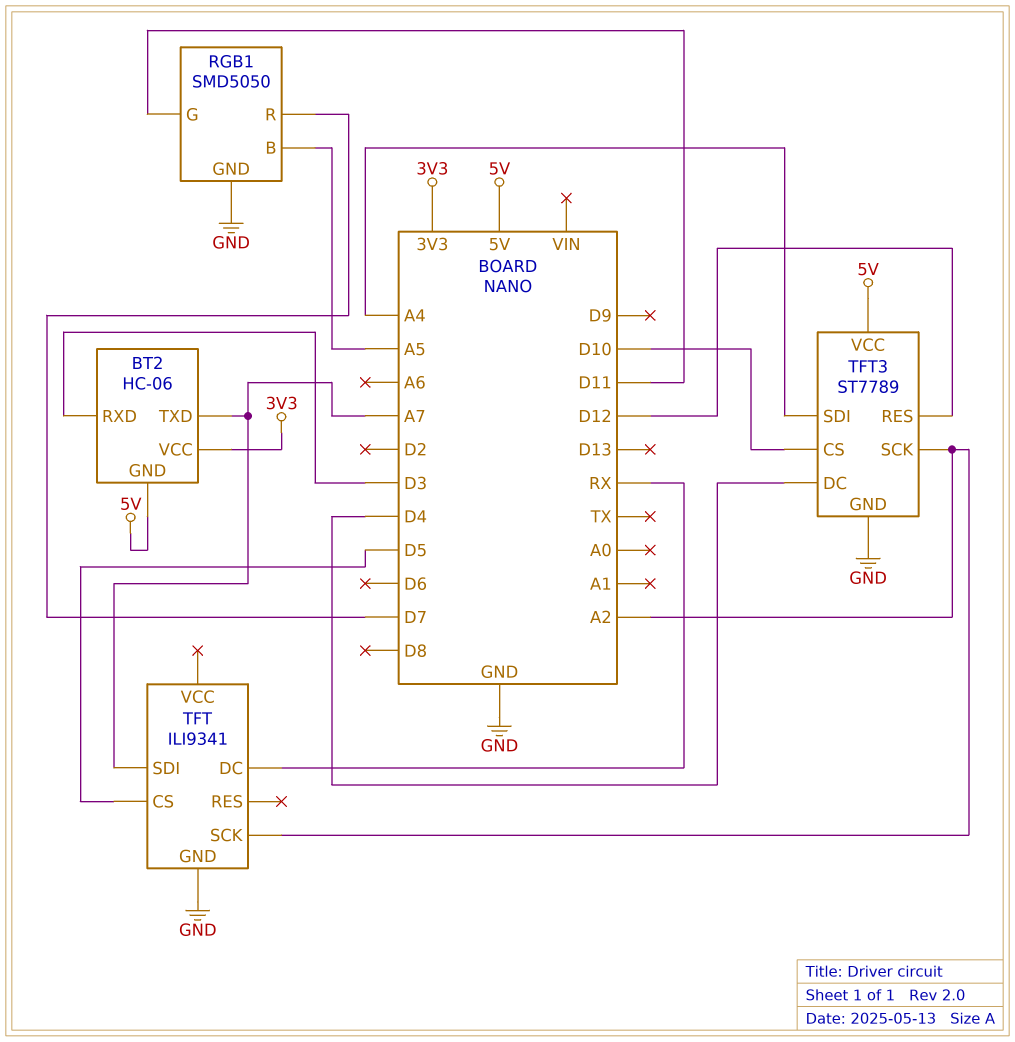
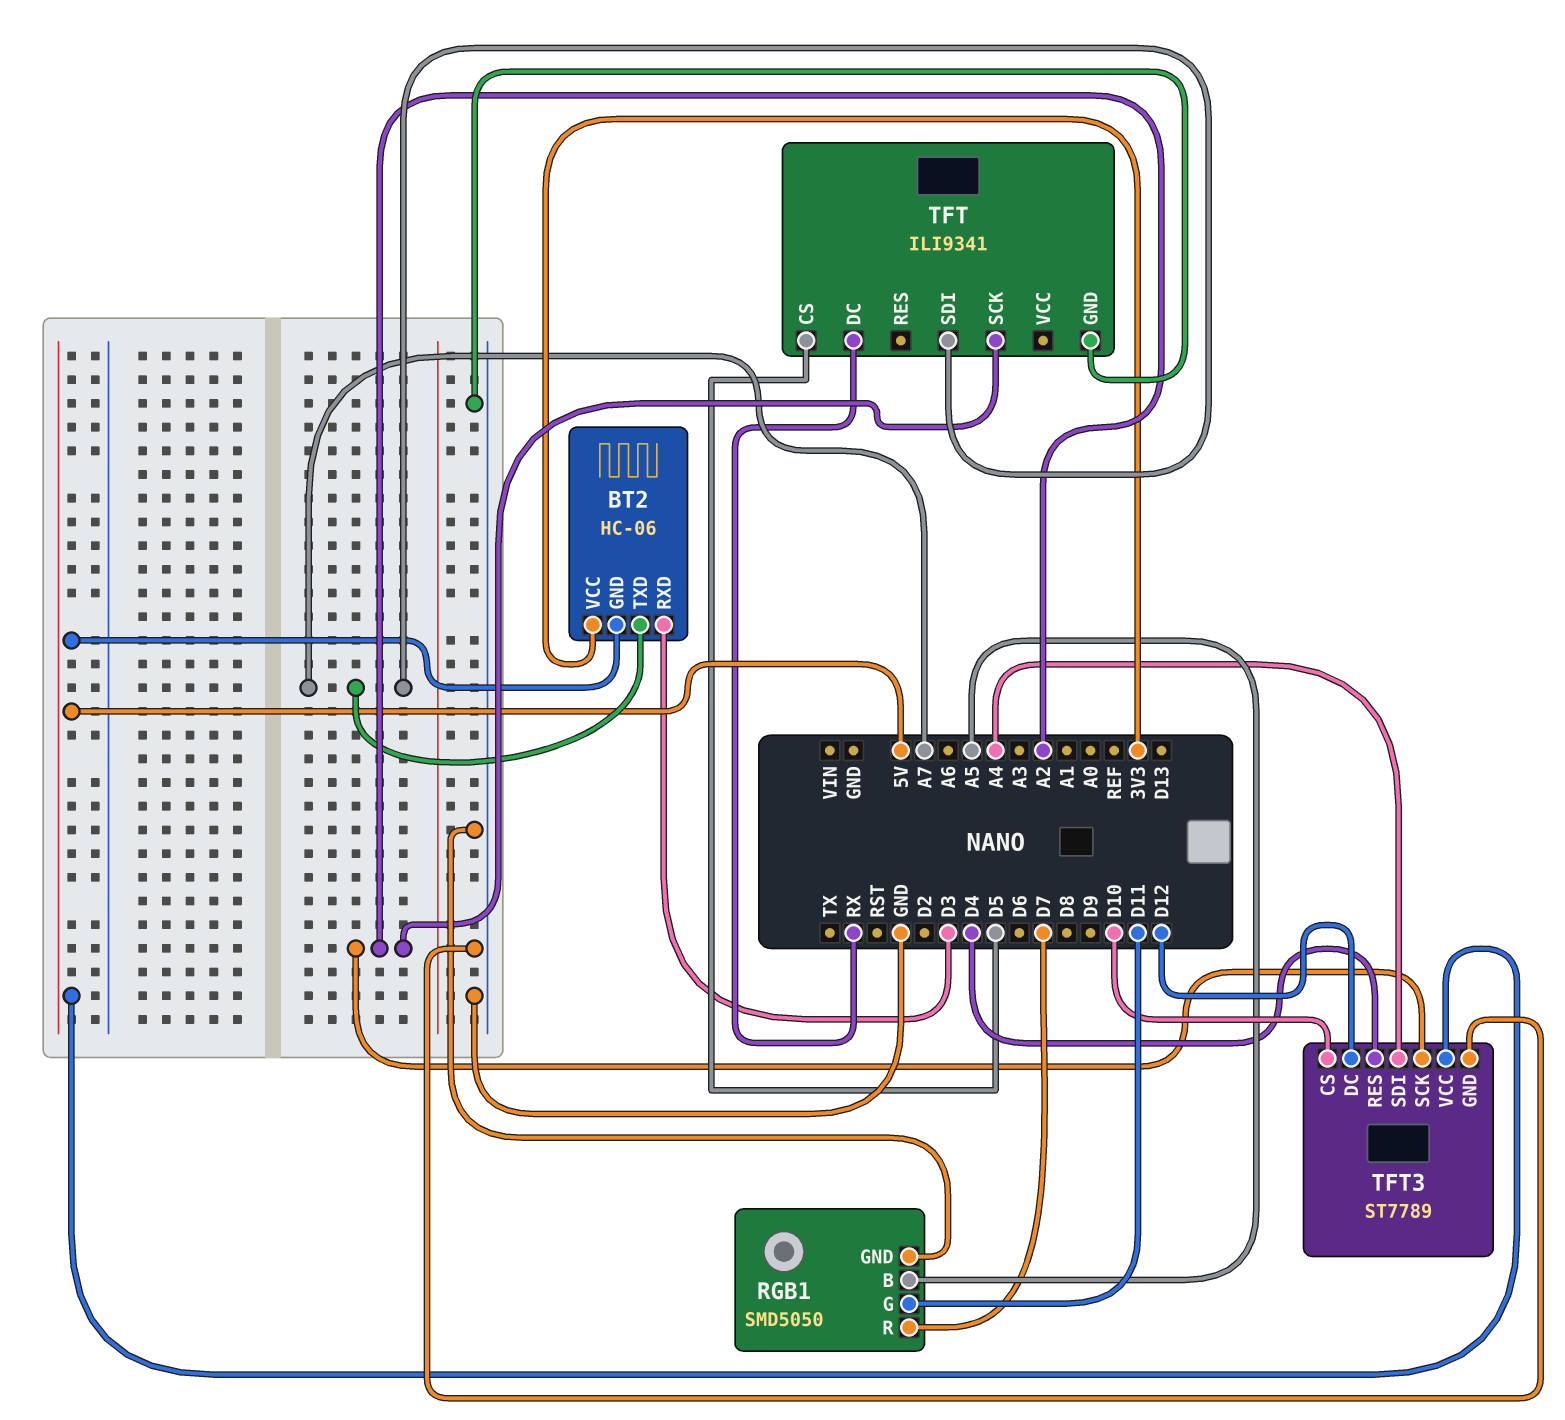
TFT3 pin DC: D4 -> D12
TFT3 pin RES: D12 -> D4

